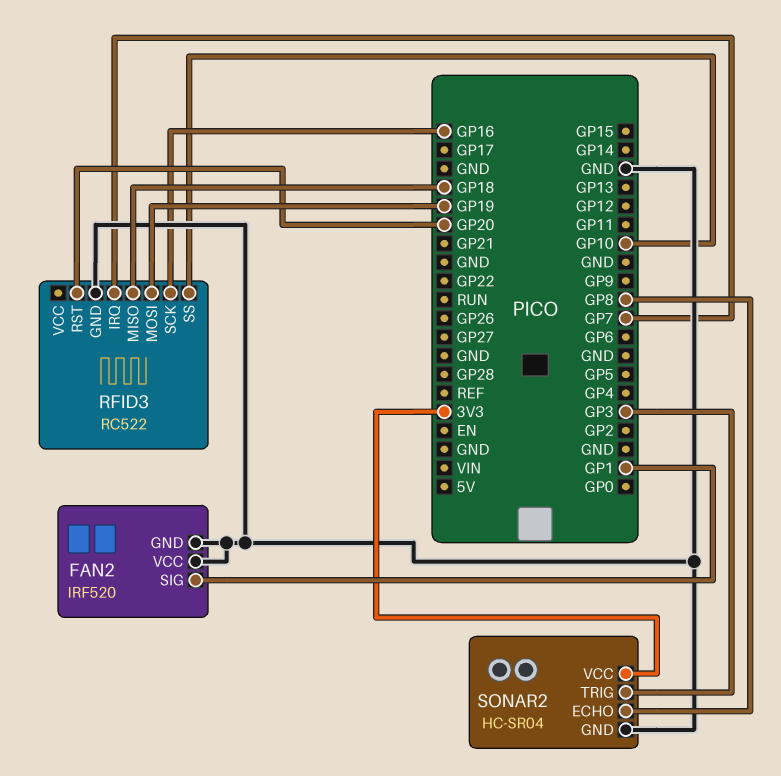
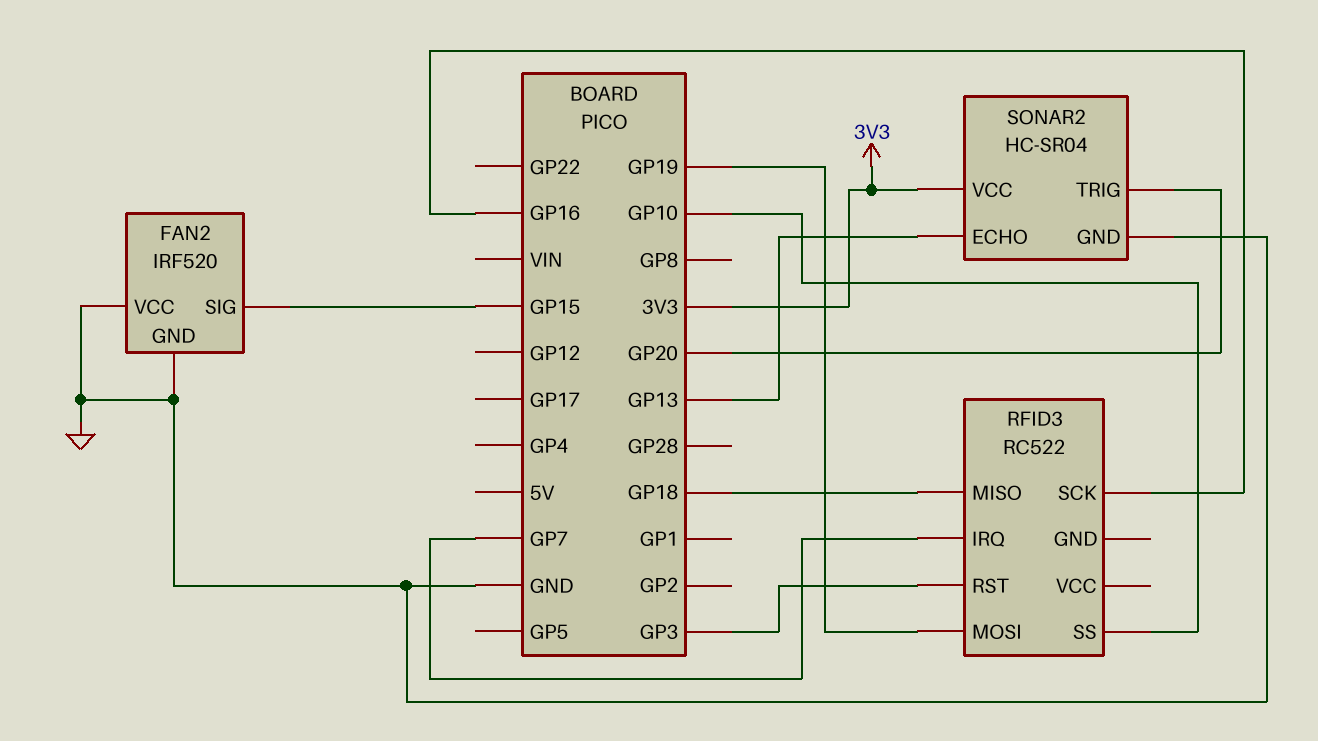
FAN2 pin SIG: GP1 -> GP15
RFID3 pin GND: GND -> none
RFID3 pin RST: GP20 -> GP3
SONAR2 pin ECHO: GP8 -> GP13
SONAR2 pin TRIG: GP3 -> GP20

